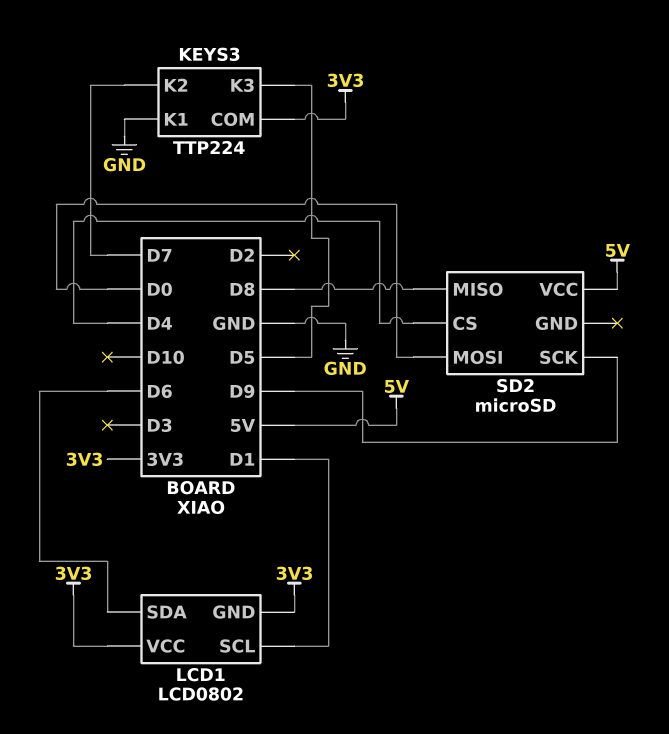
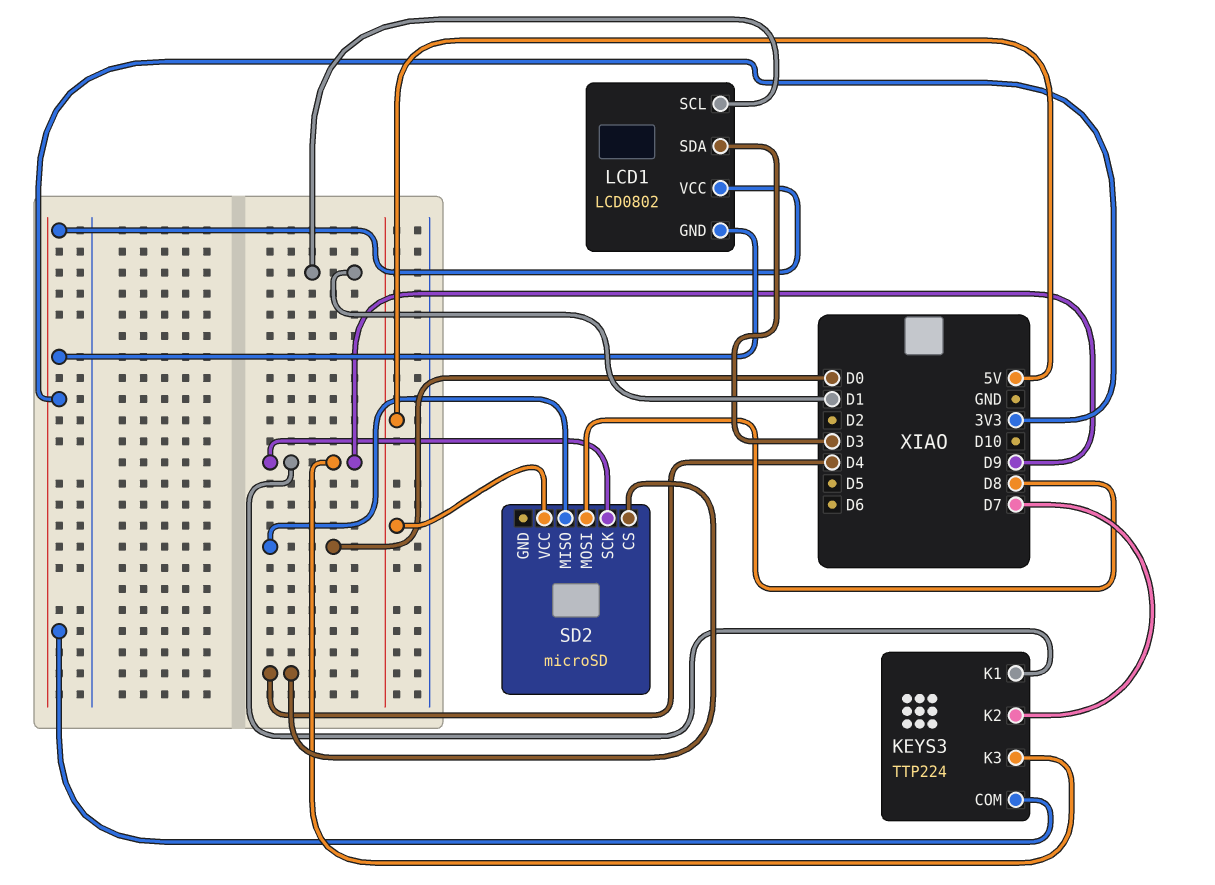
KEYS3 pin K1: GND -> D9
KEYS3 pin K3: D5 -> D9
LCD1 pin SDA: D6 -> D3
SD2 pin MISO: D8 -> D0
SD2 pin MOSI: D0 -> D8

